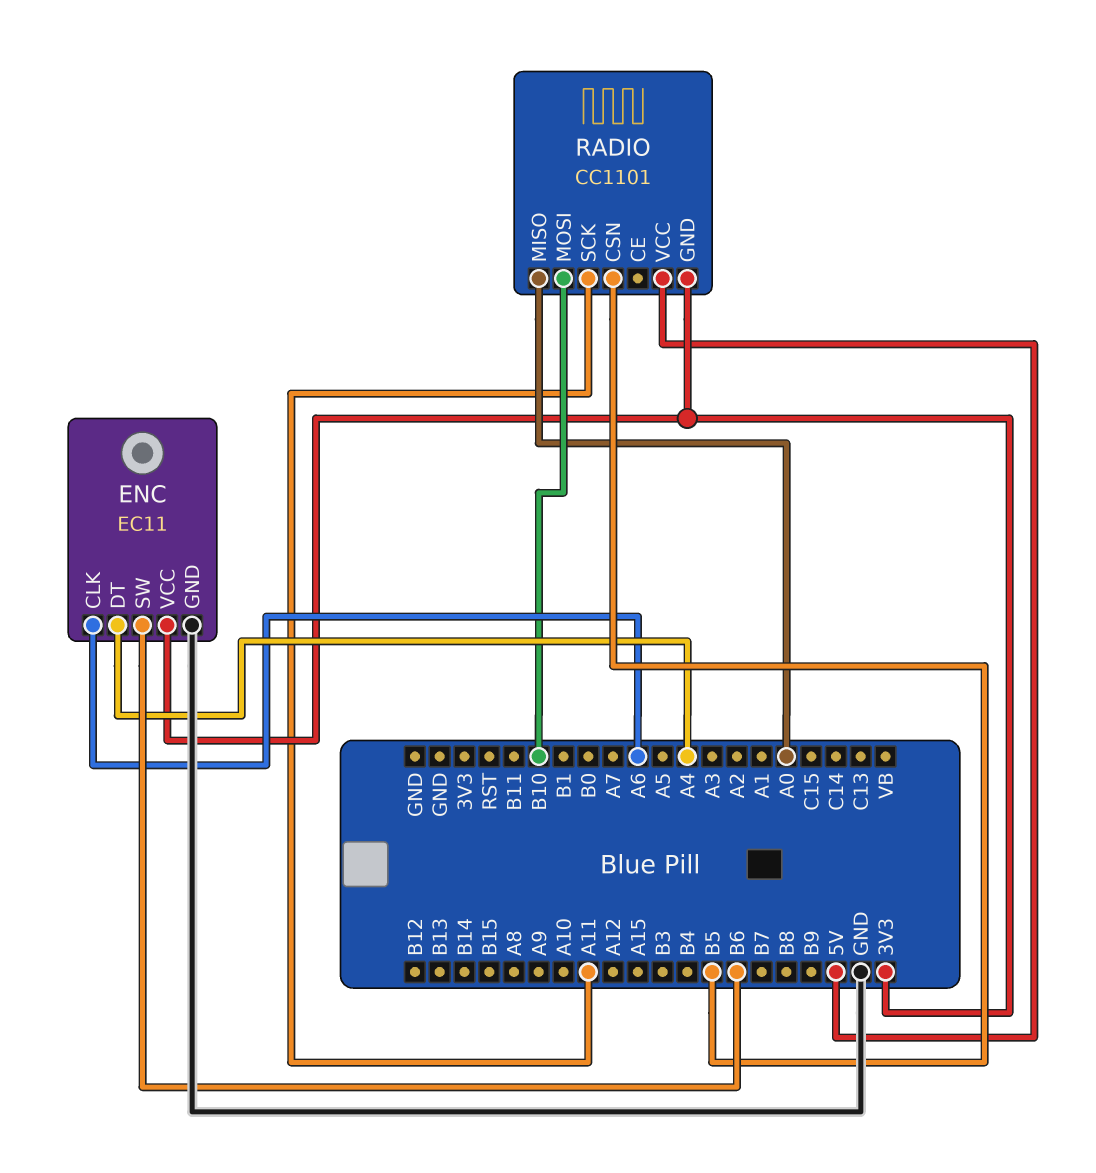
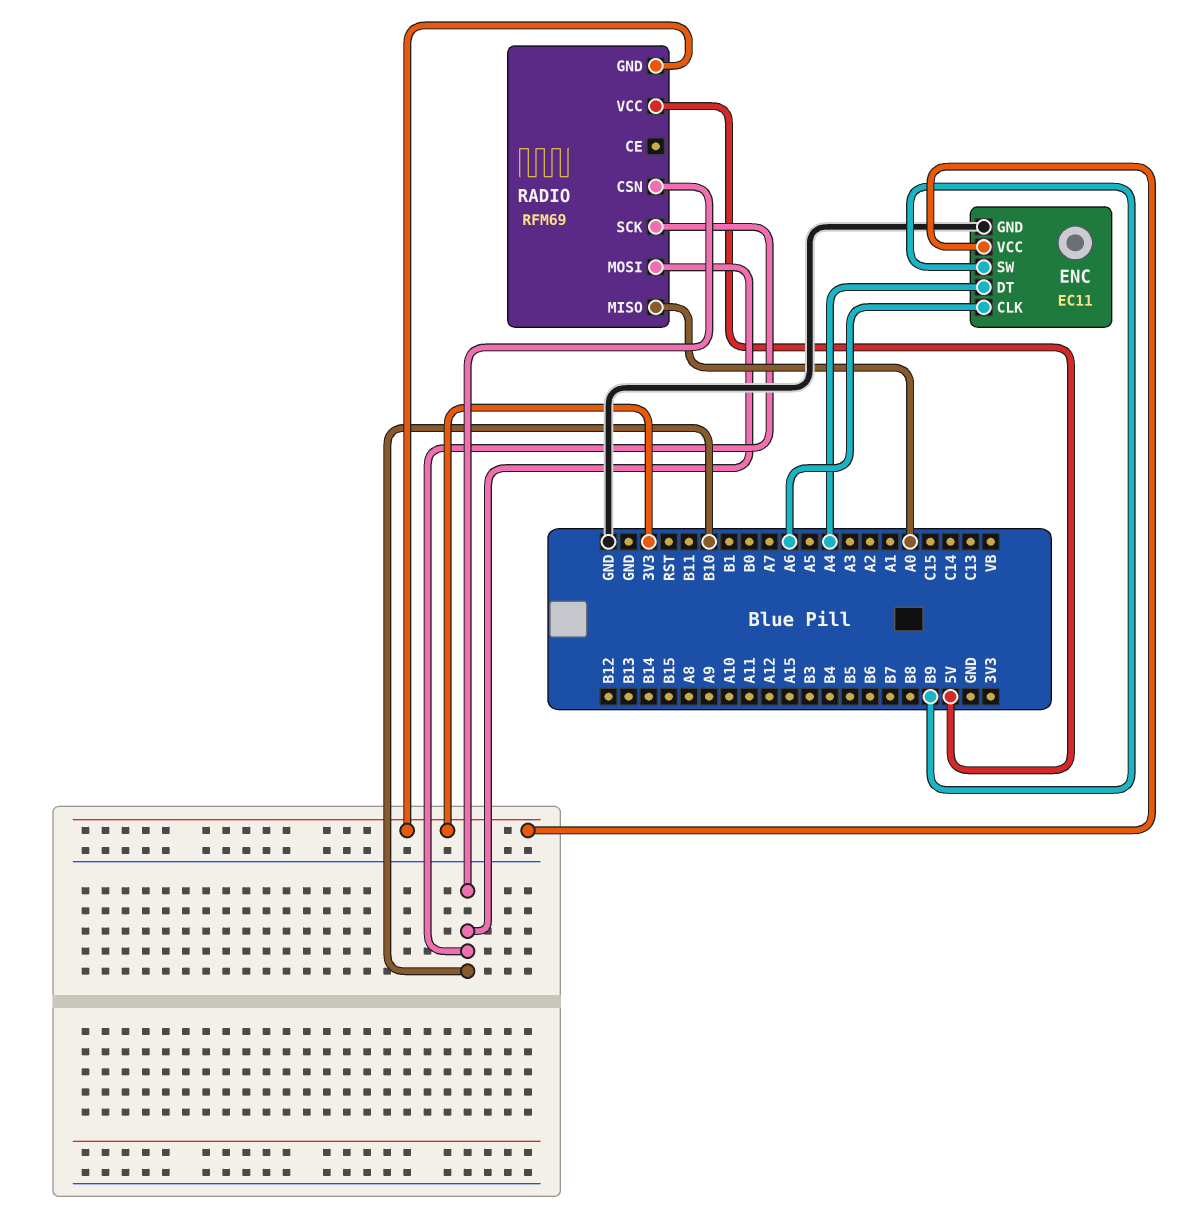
ENC pin SW: B6 -> B9
RADIO: CC1101 -> RFM69
RADIO pin CSN: B5 -> B10
RADIO pin SCK: A11 -> B10

